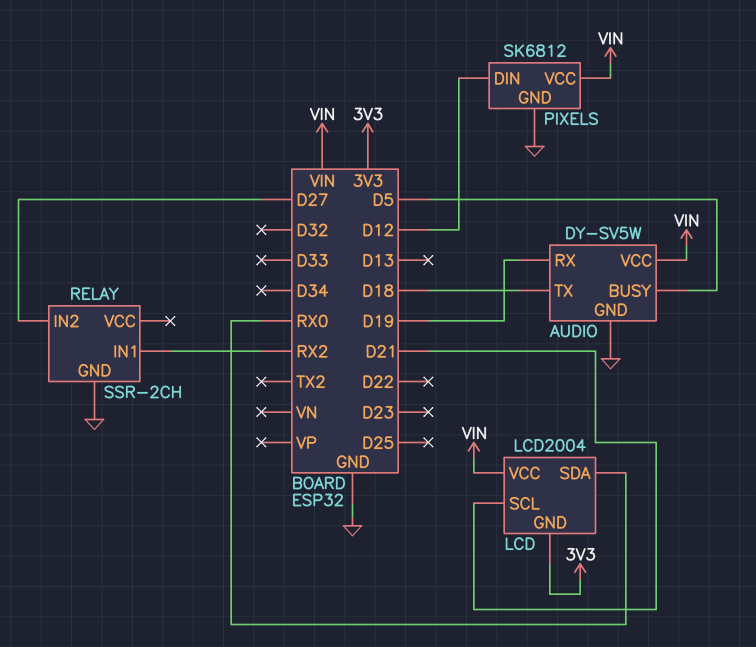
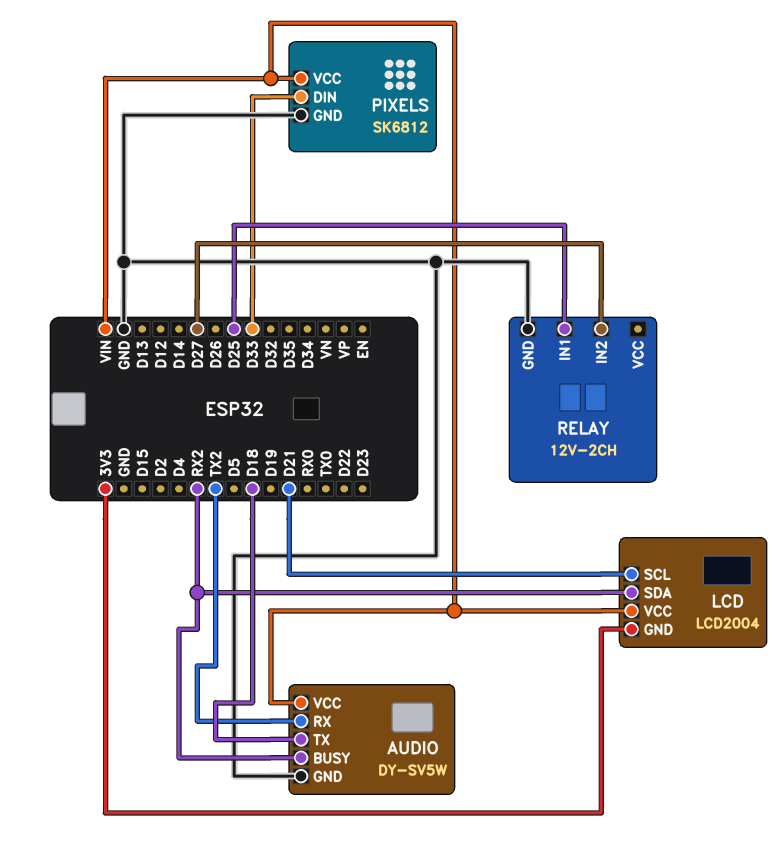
AUDIO pin BUSY: D5 -> RX2
AUDIO pin RX: D19 -> TX2
LCD pin SDA: RX0 -> RX2
PIXELS pin DIN: D12 -> D33
RELAY: SSR-2CH -> 12V-2CH
RELAY pin IN1: RX2 -> D25

